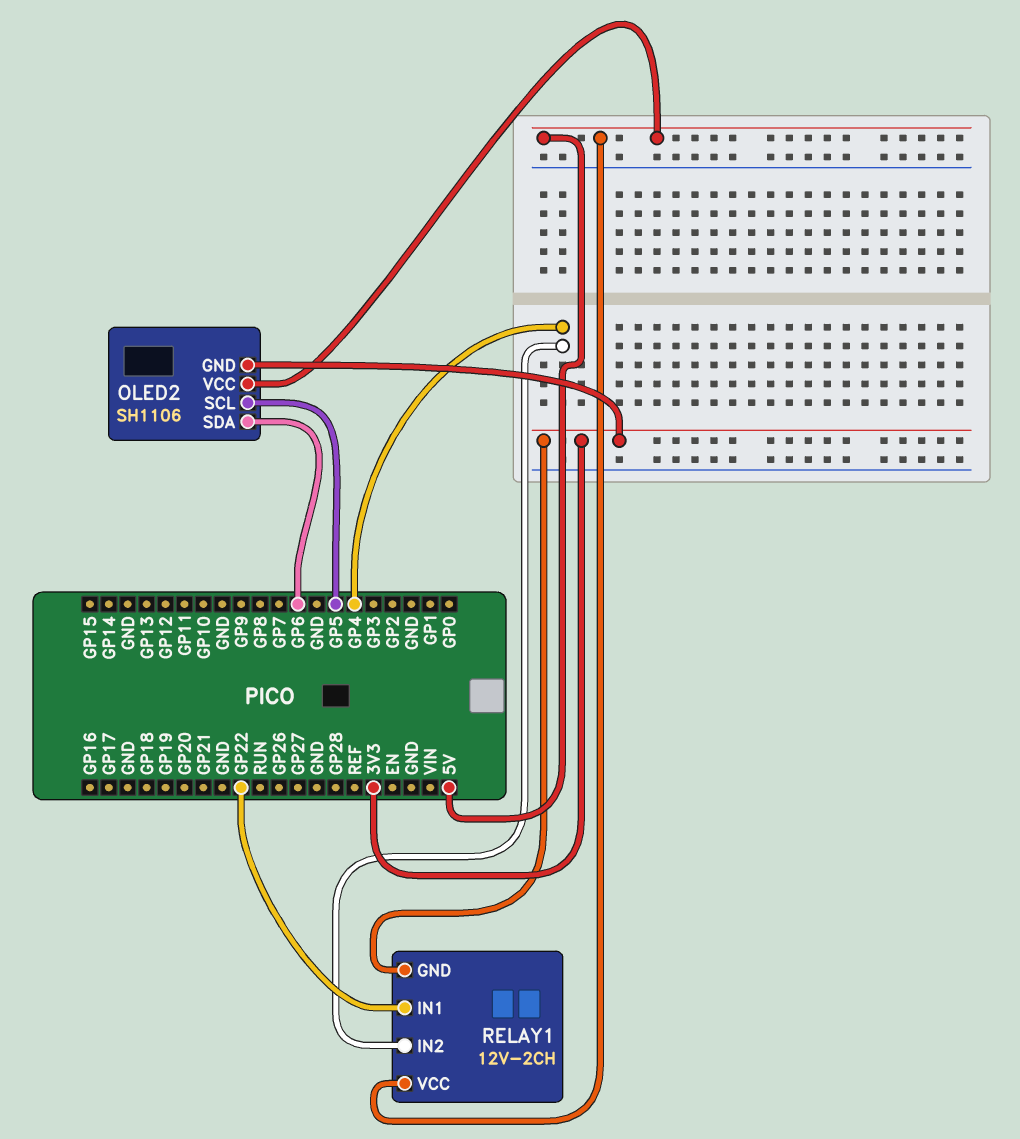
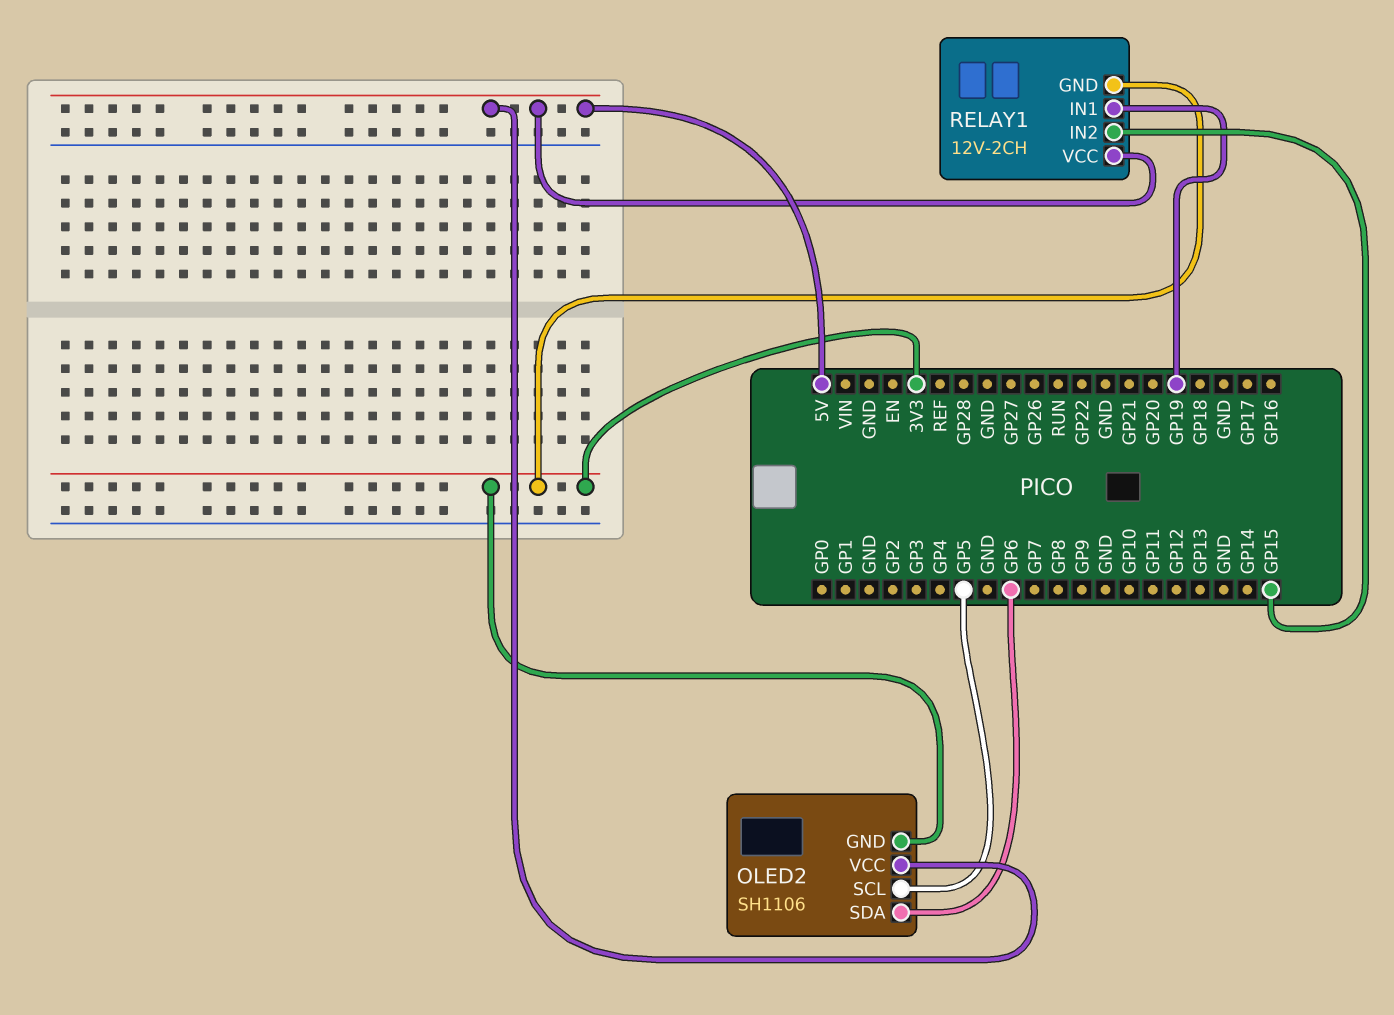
RELAY1 pin IN1: GP22 -> GP19
RELAY1 pin IN2: GP4 -> GP15

